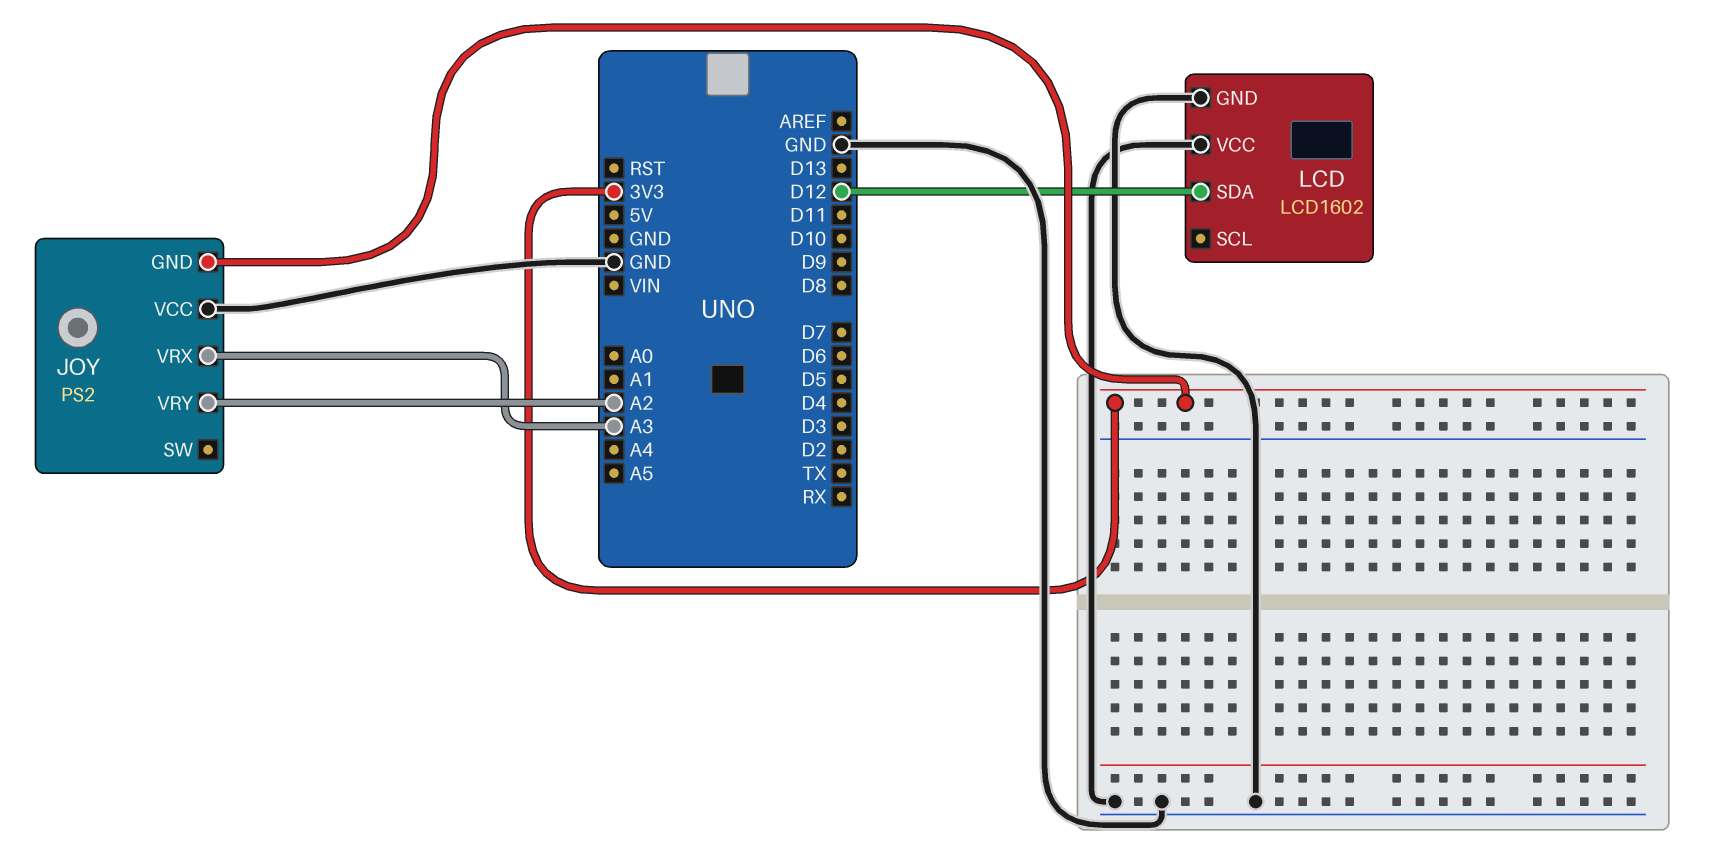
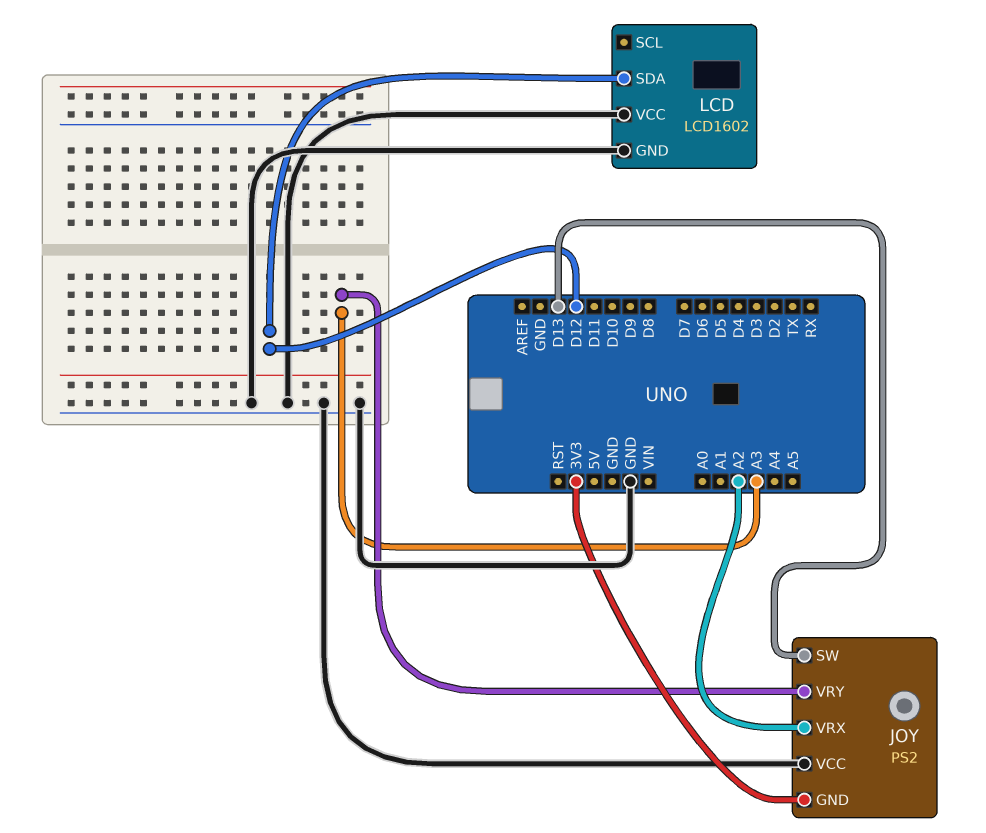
JOY pin SW: none -> D13
JOY pin VRX: A3 -> A2
JOY pin VRY: A2 -> A3

